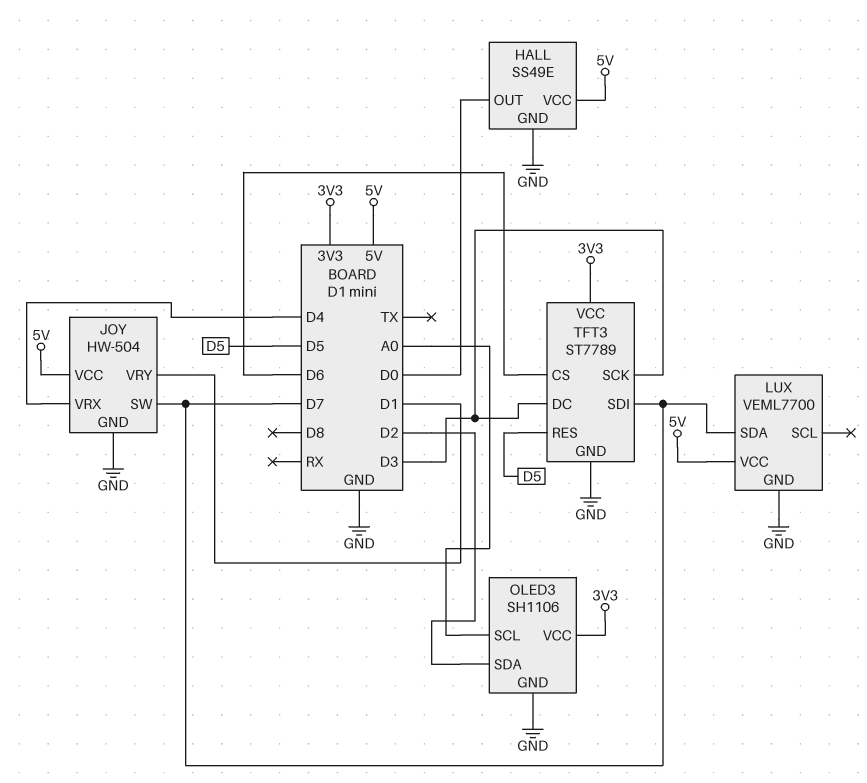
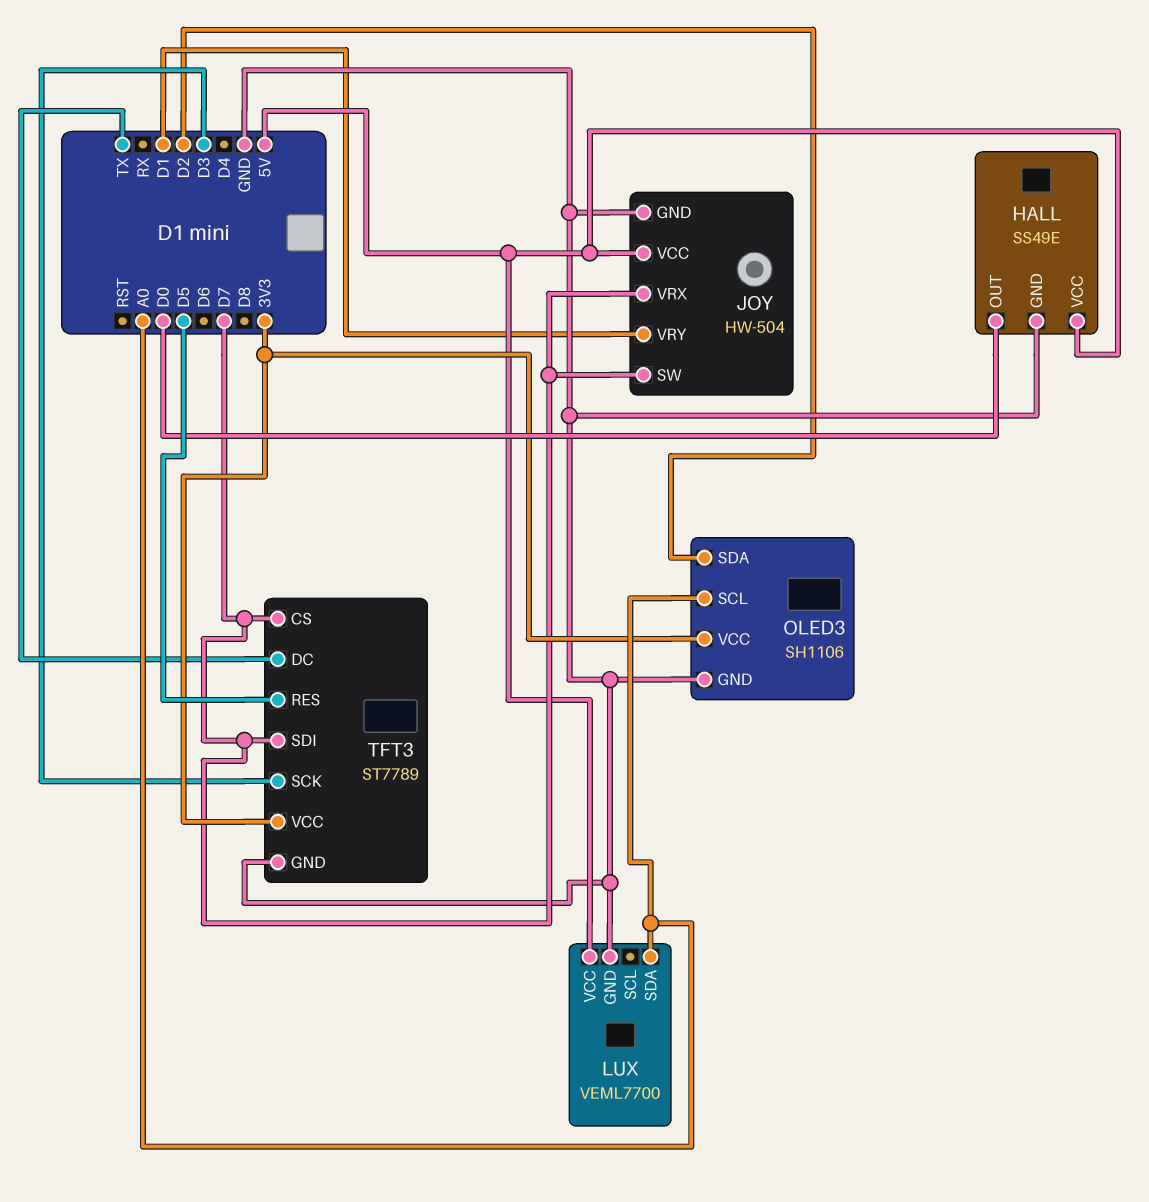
JOY pin VRX: D4 -> D7
LUX pin SDA: D7 -> A0
TFT3 pin CS: D6 -> D7
TFT3 pin DC: D3 -> TX

